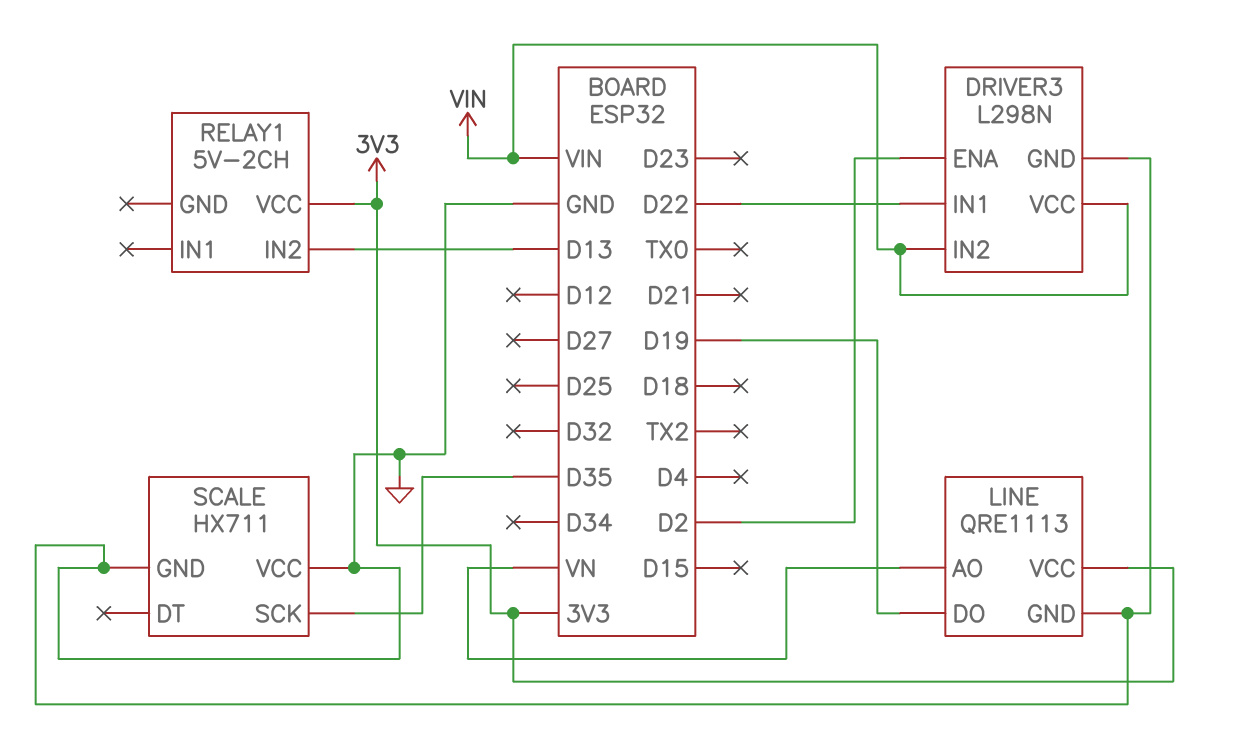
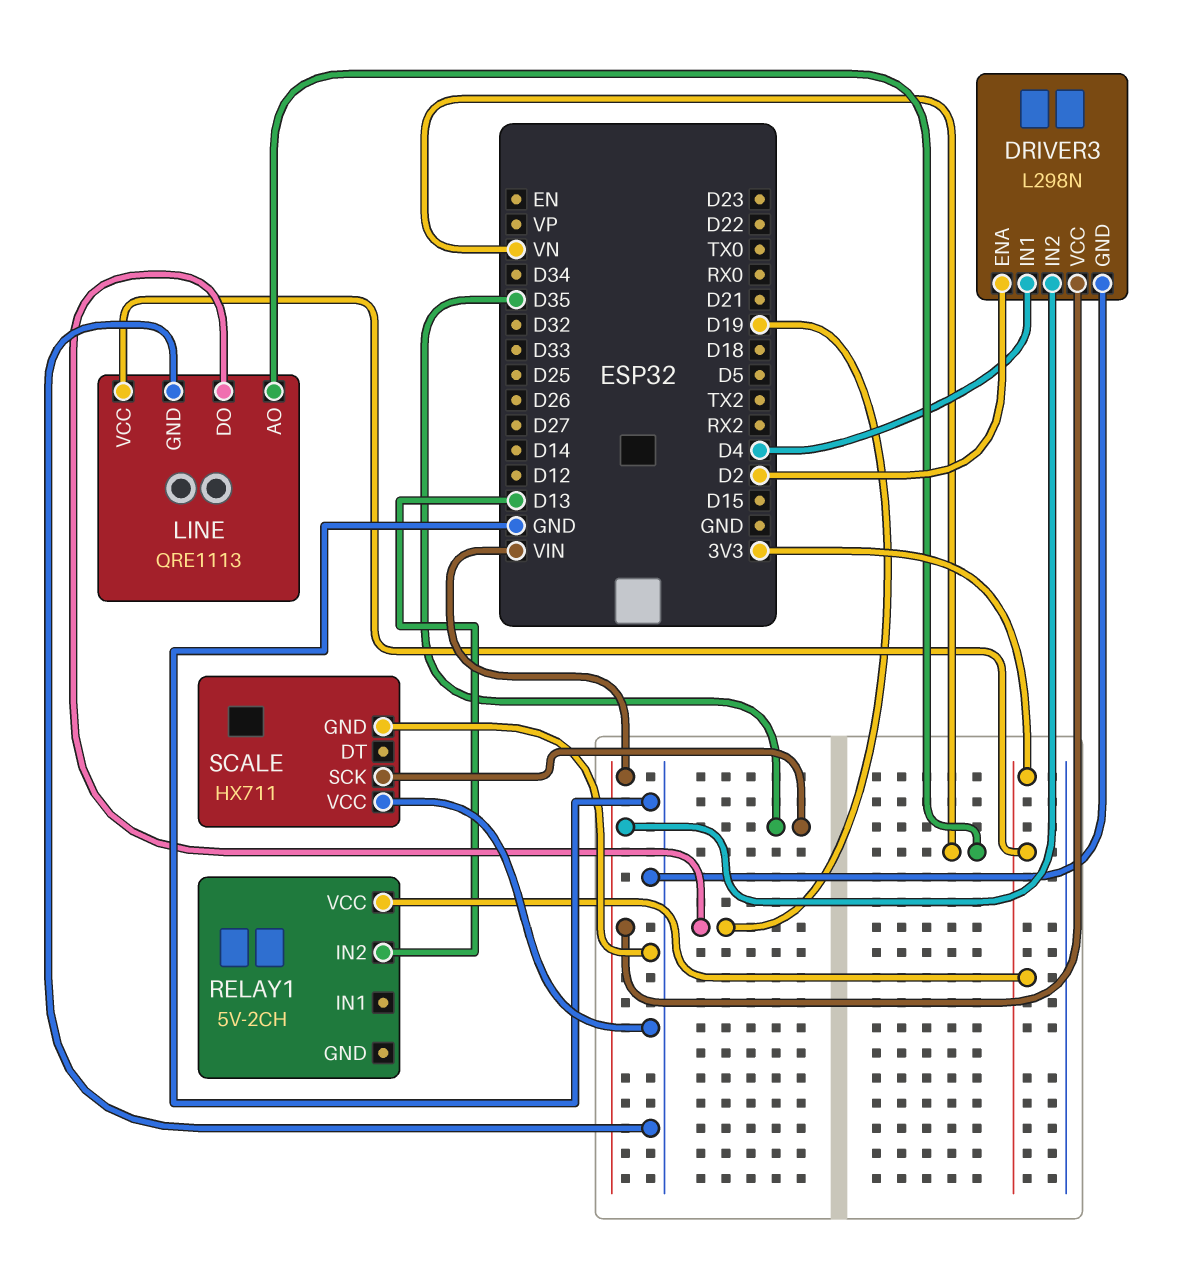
DRIVER3 pin IN1: D22 -> D4

